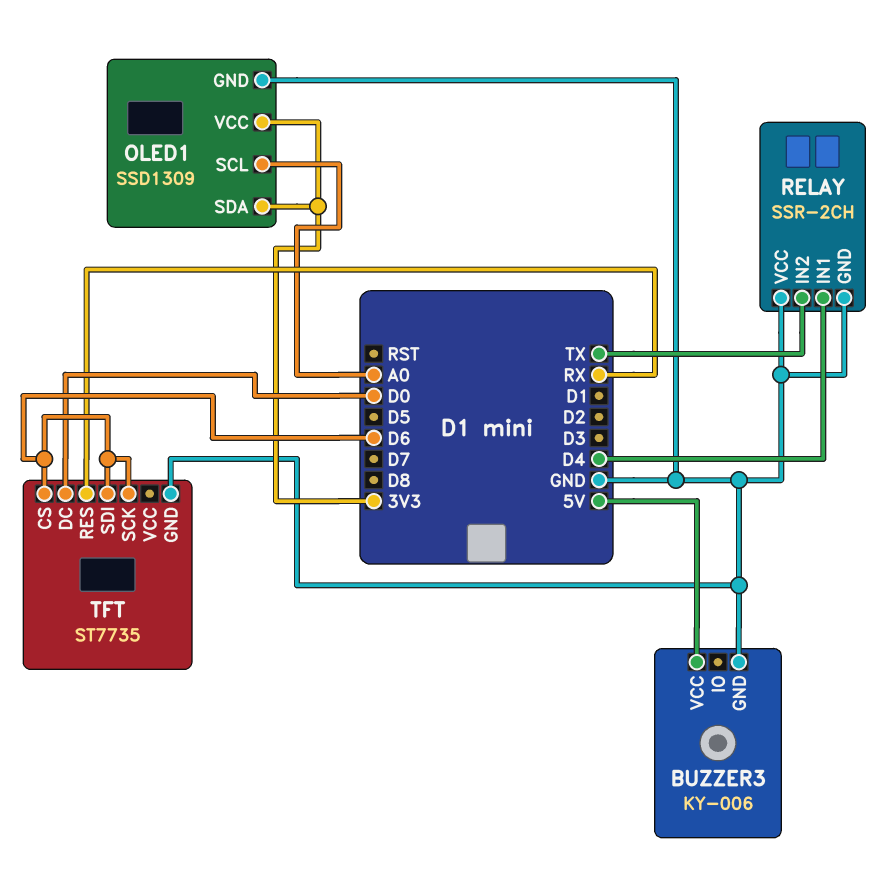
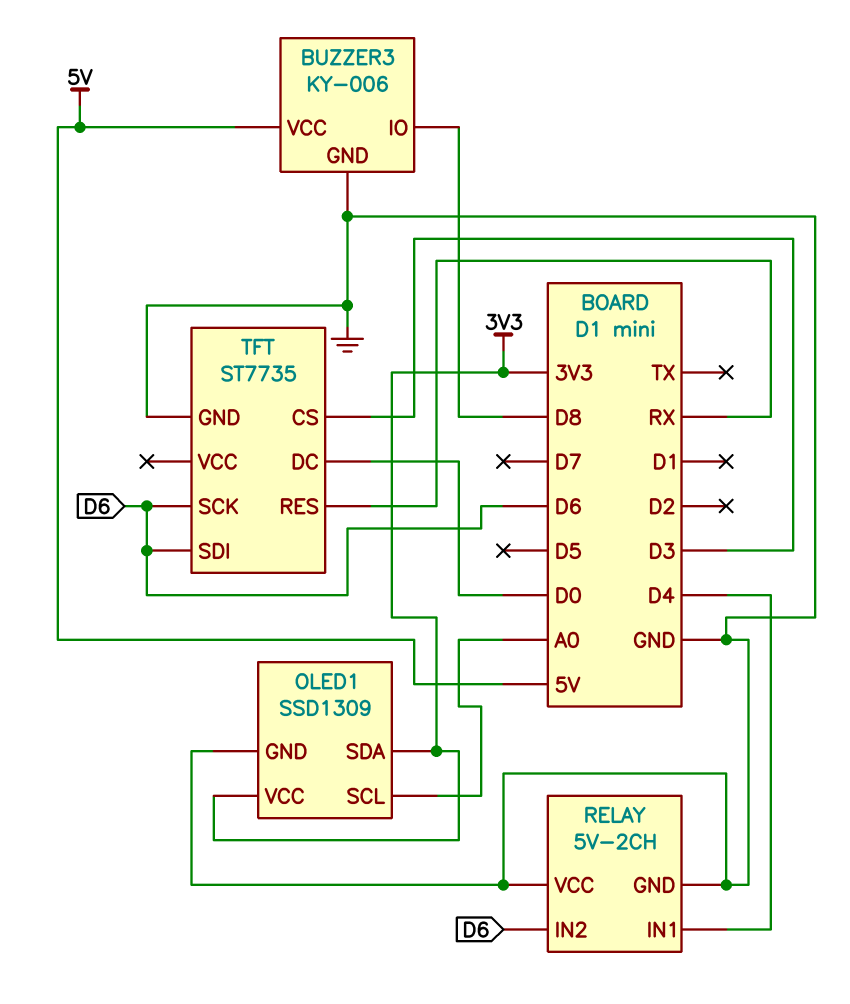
BUZZER3 pin IO: none -> D8
RELAY: SSR-2CH -> 5V-2CH
RELAY pin IN2: TX -> D6
TFT pin CS: D6 -> D3

